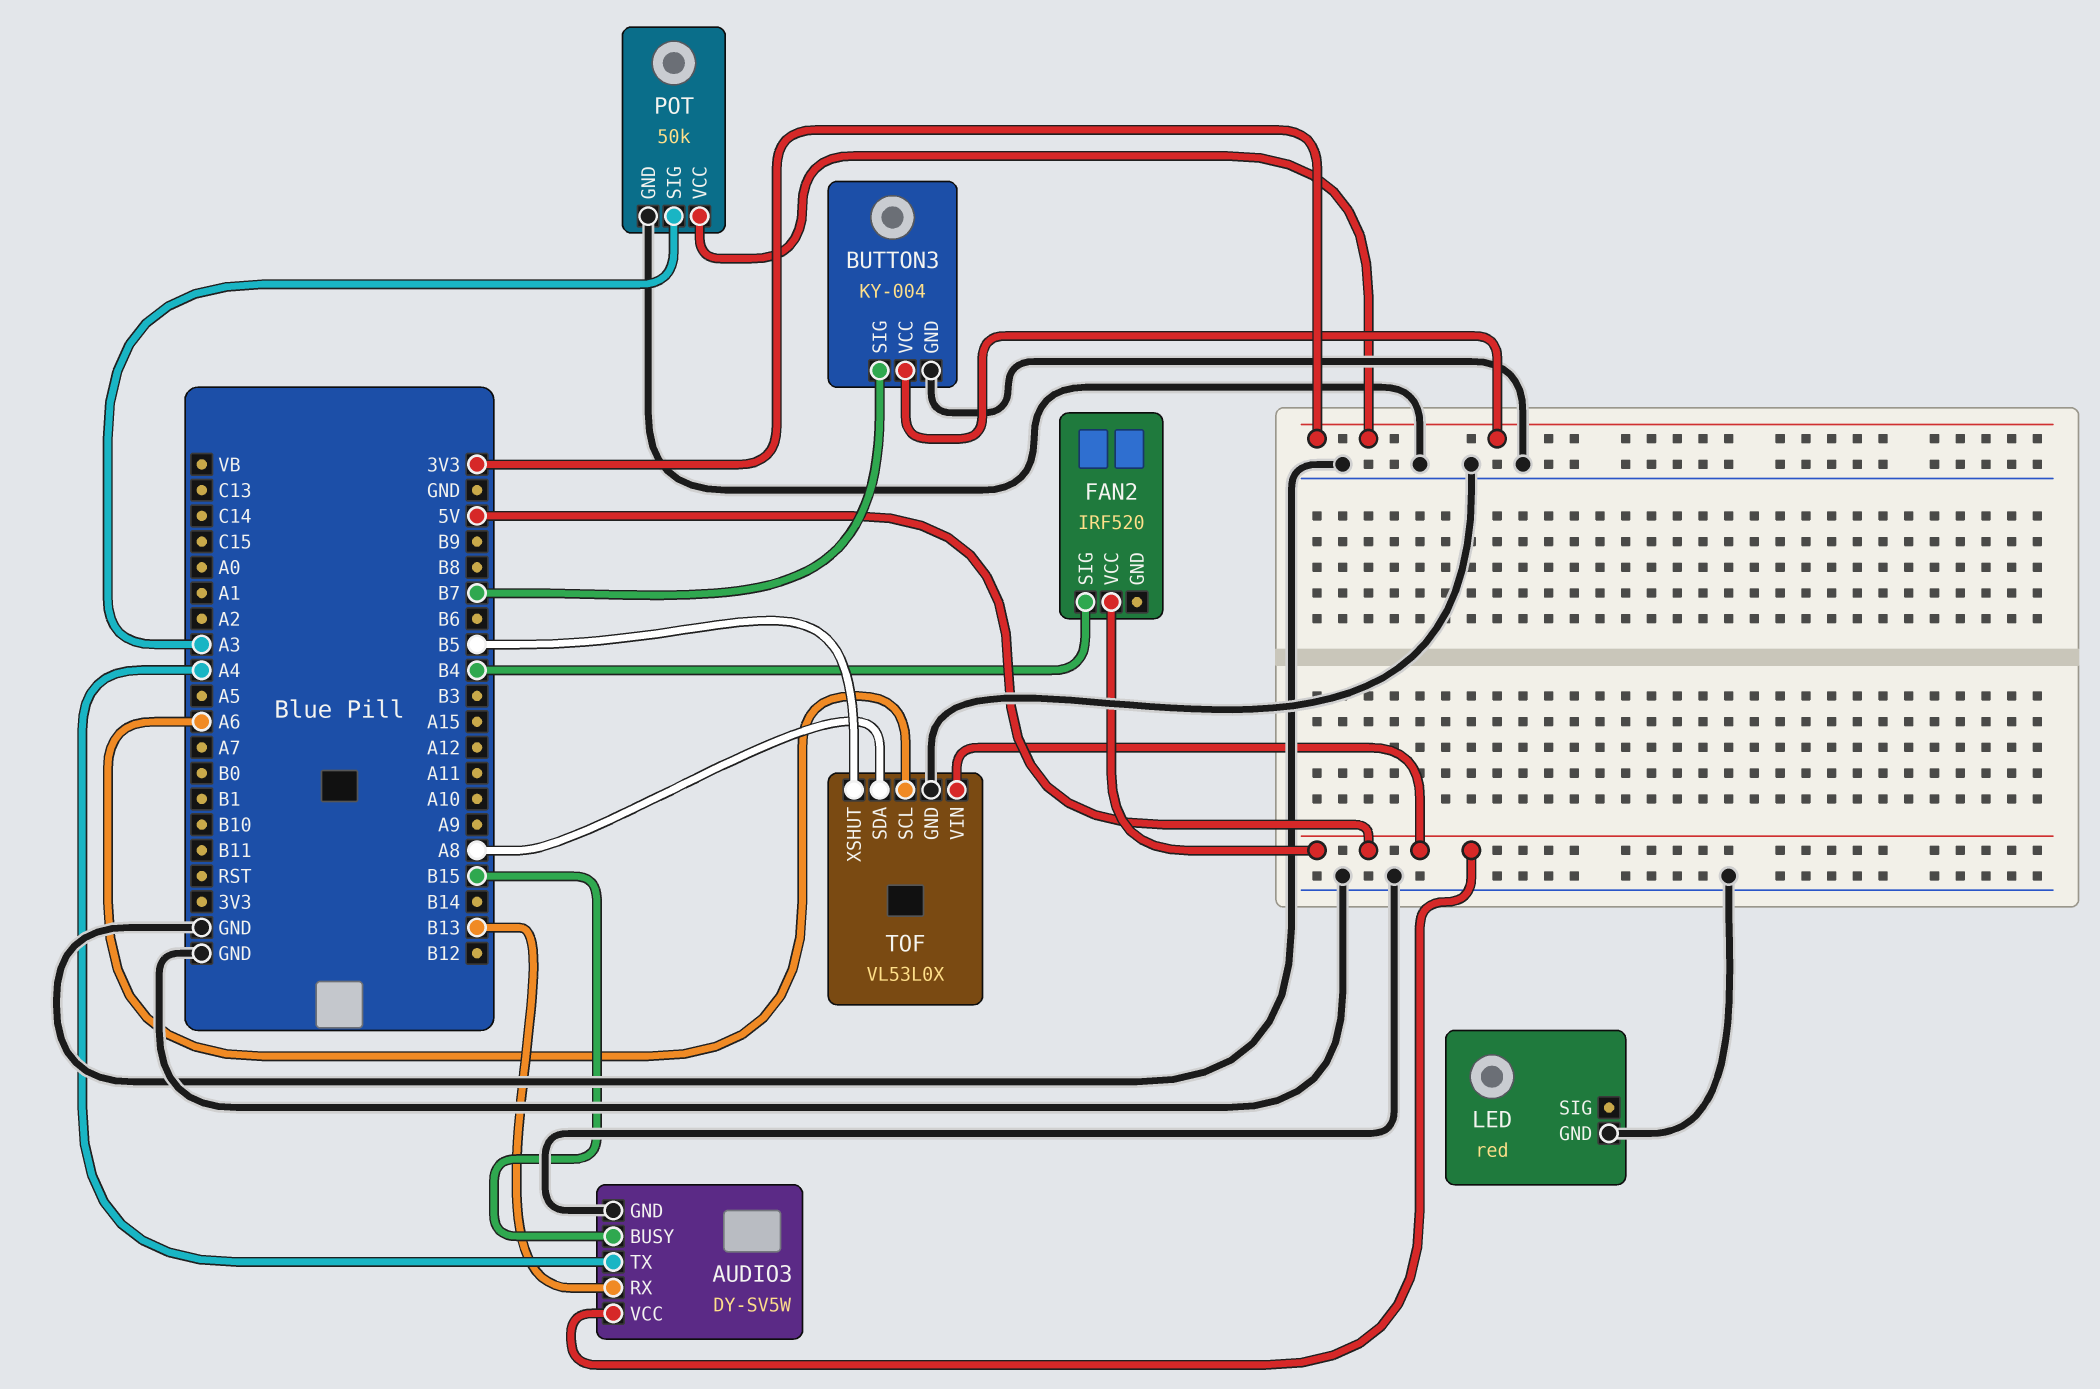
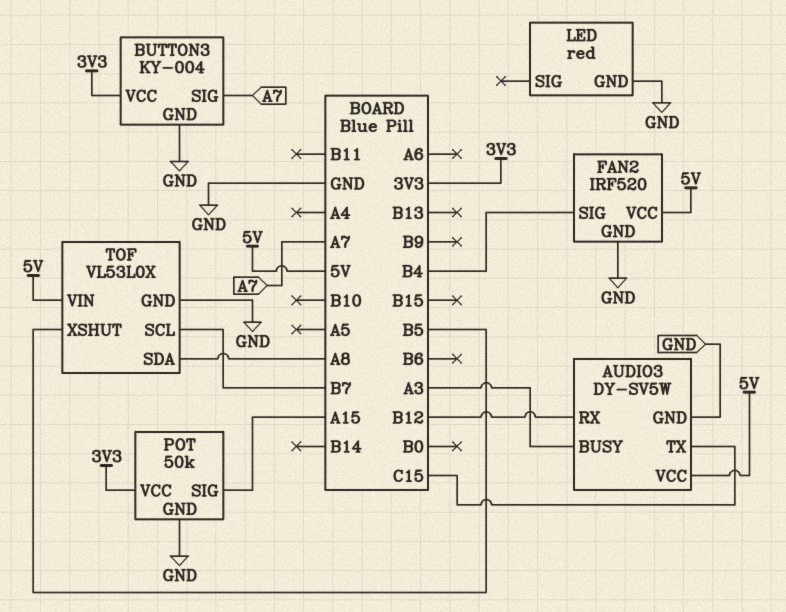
AUDIO3 pin BUSY: B15 -> A3
AUDIO3 pin RX: B13 -> B12
AUDIO3 pin TX: A4 -> C15
BUTTON3 pin SIG: B7 -> A7
FAN2 pin GND: none -> GND
POT pin SIG: A3 -> A15
TOF pin SCL: A6 -> B7

